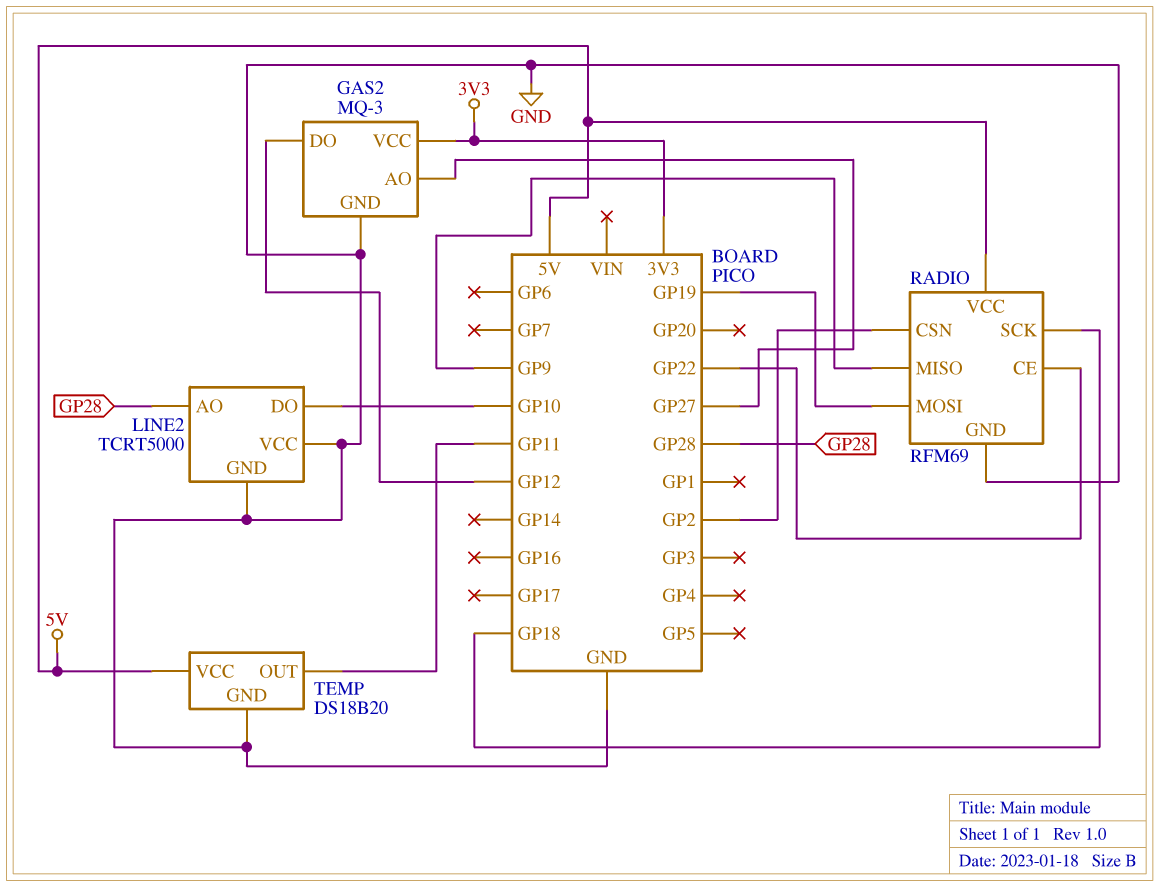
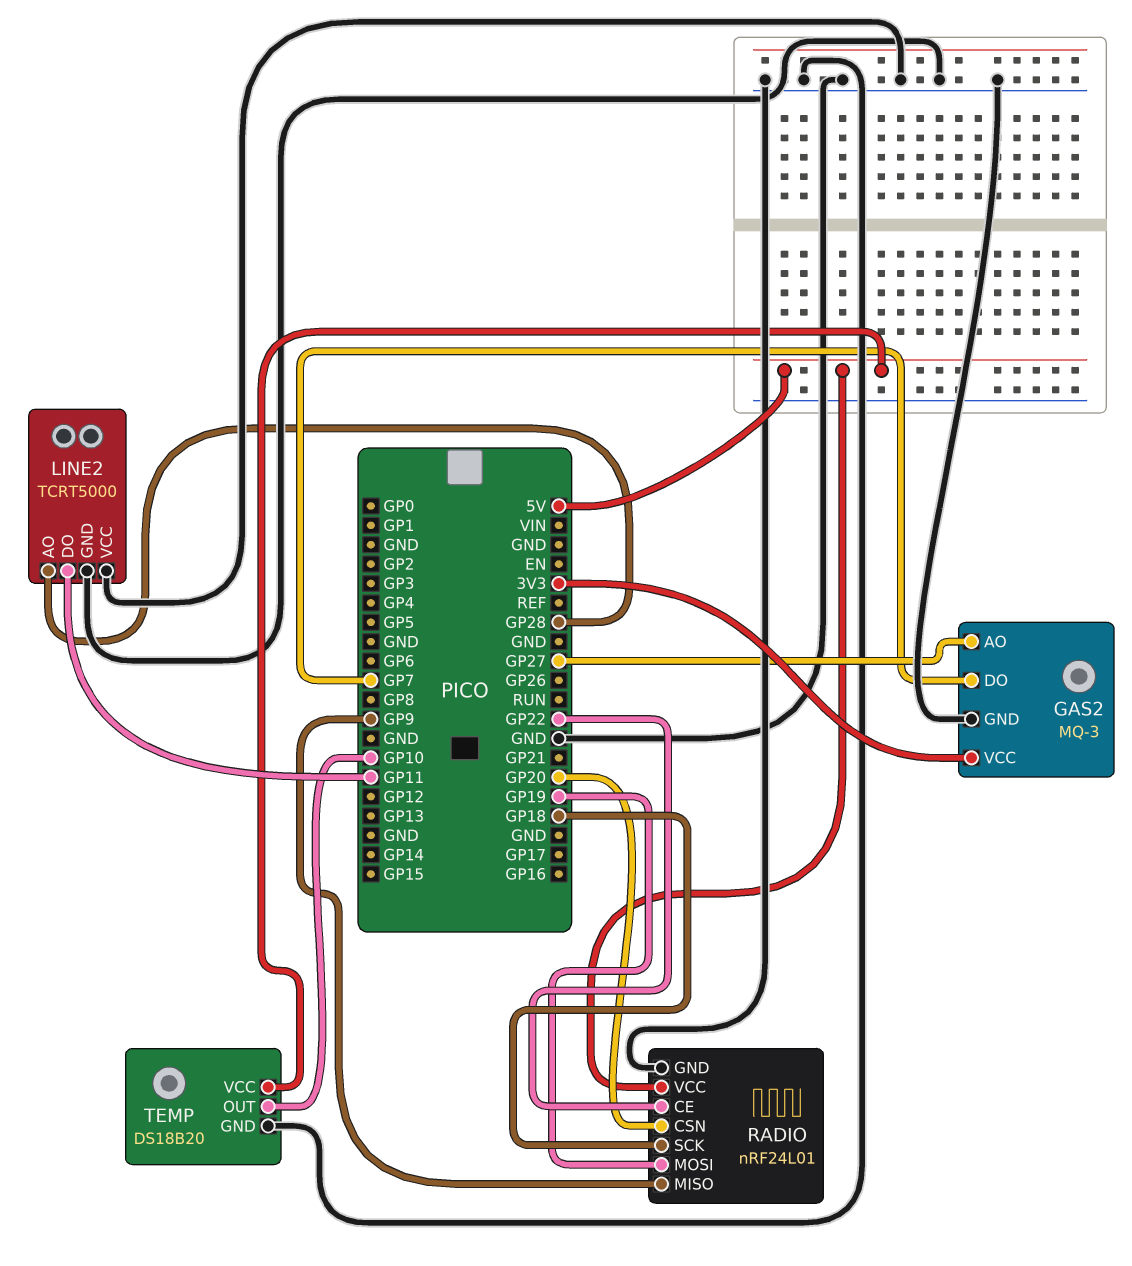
GAS2 pin DO: GP12 -> GP7
LINE2 pin DO: GP10 -> GP11
RADIO: RFM69 -> nRF24L01
RADIO pin CSN: GP2 -> GP20
TEMP pin OUT: GP11 -> GP10

